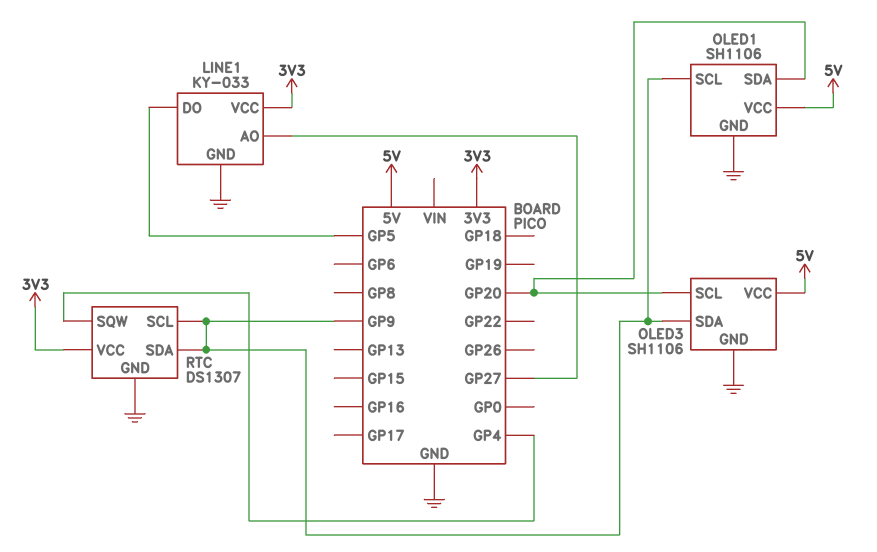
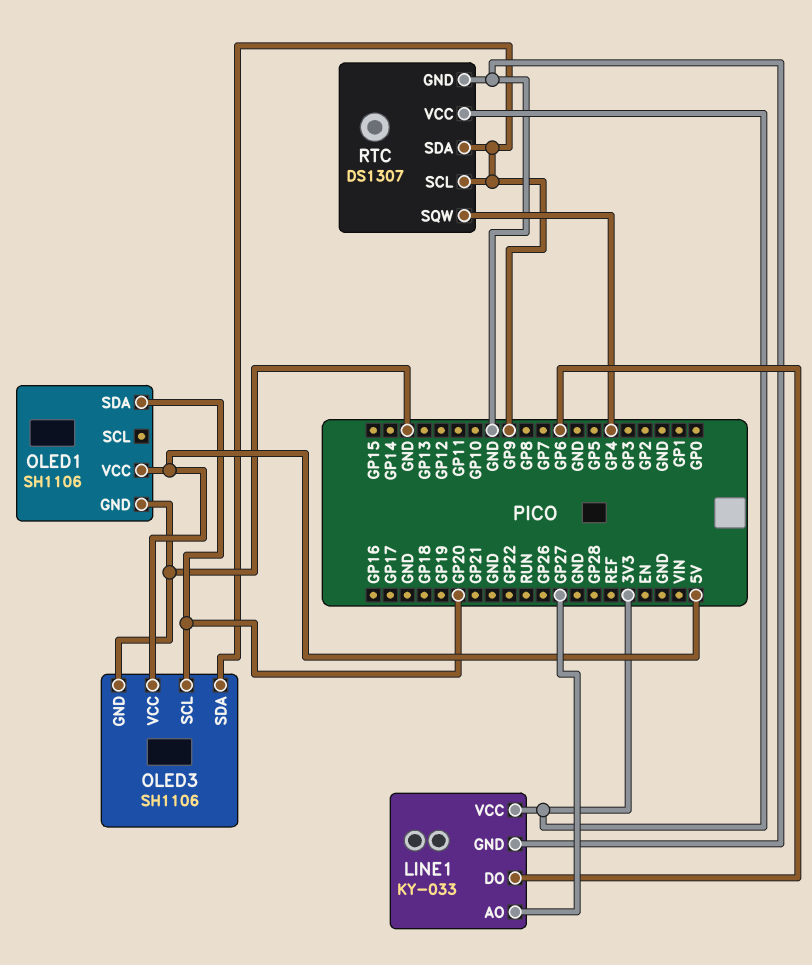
LINE1 pin DO: GP5 -> GP6
OLED1 pin SCL: GP9 -> none

